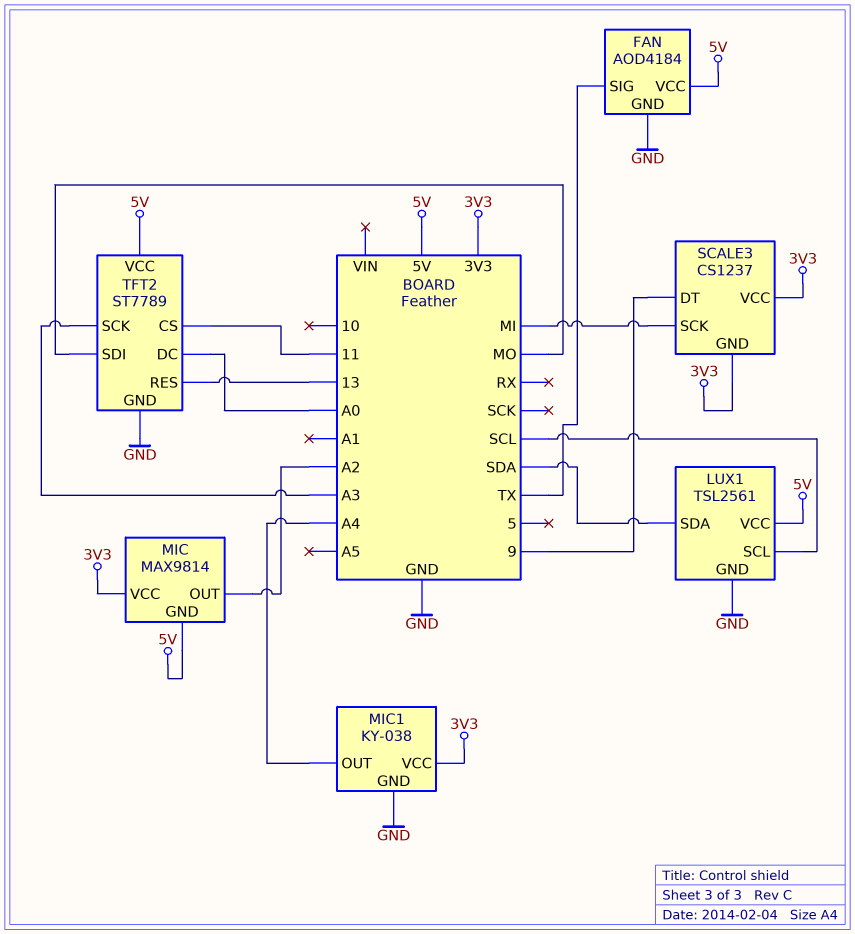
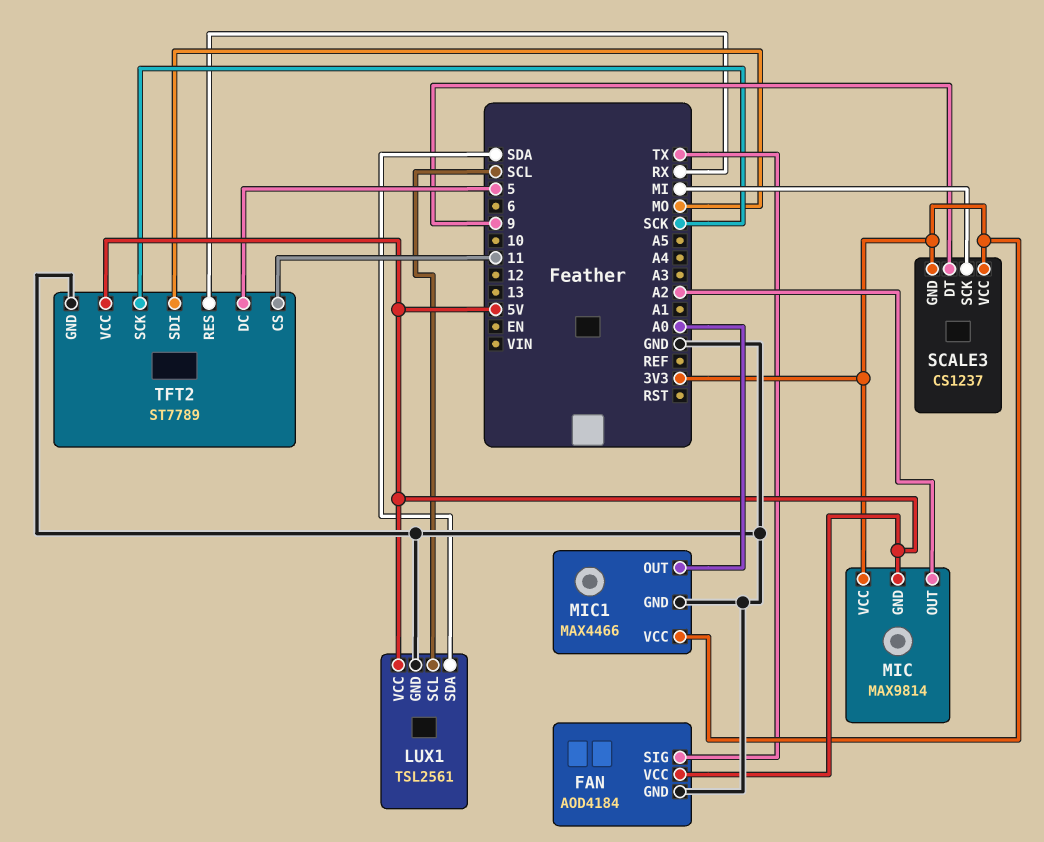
MIC1: KY-038 -> MAX4466
MIC1 pin OUT: A4 -> A0
TFT2 pin DC: A0 -> 5
TFT2 pin RES: 13 -> RX
TFT2 pin SCK: A3 -> SCK

